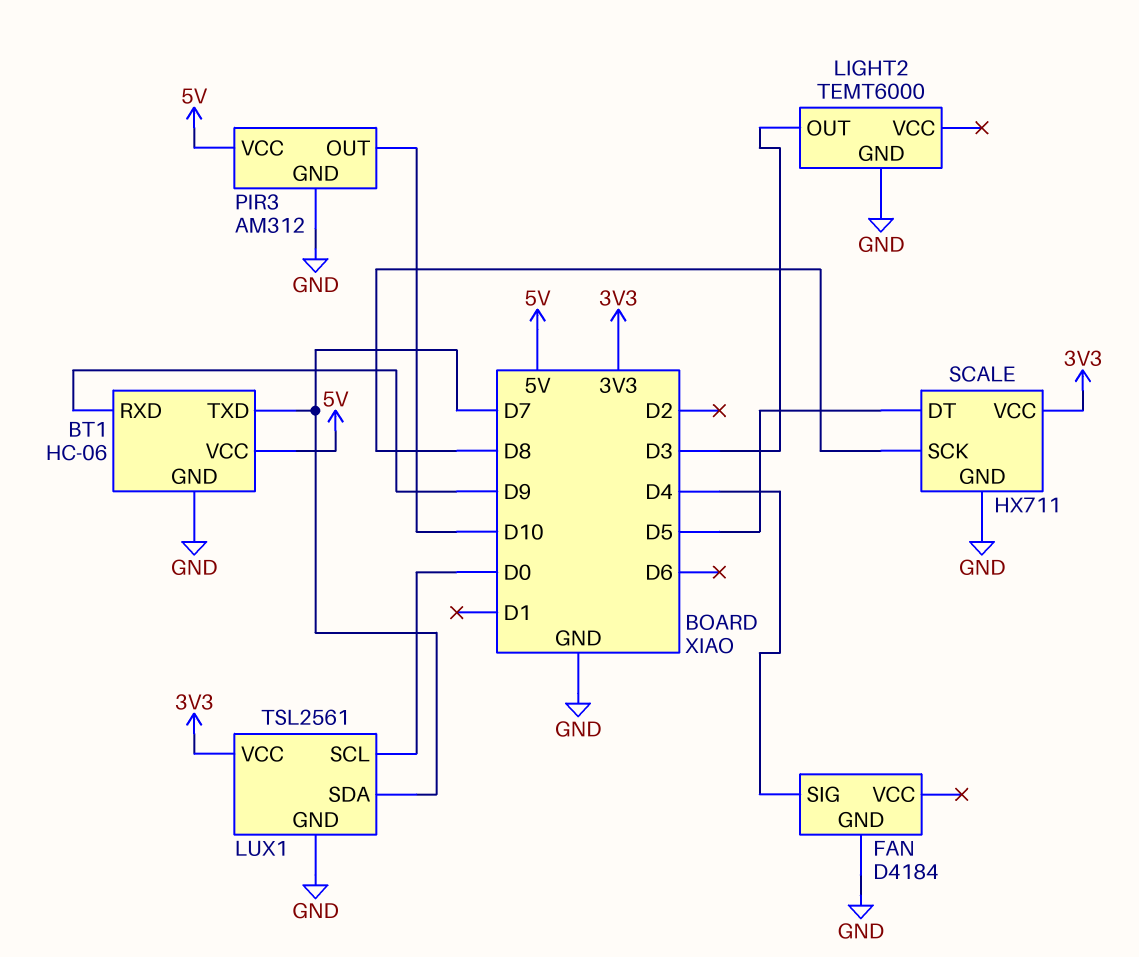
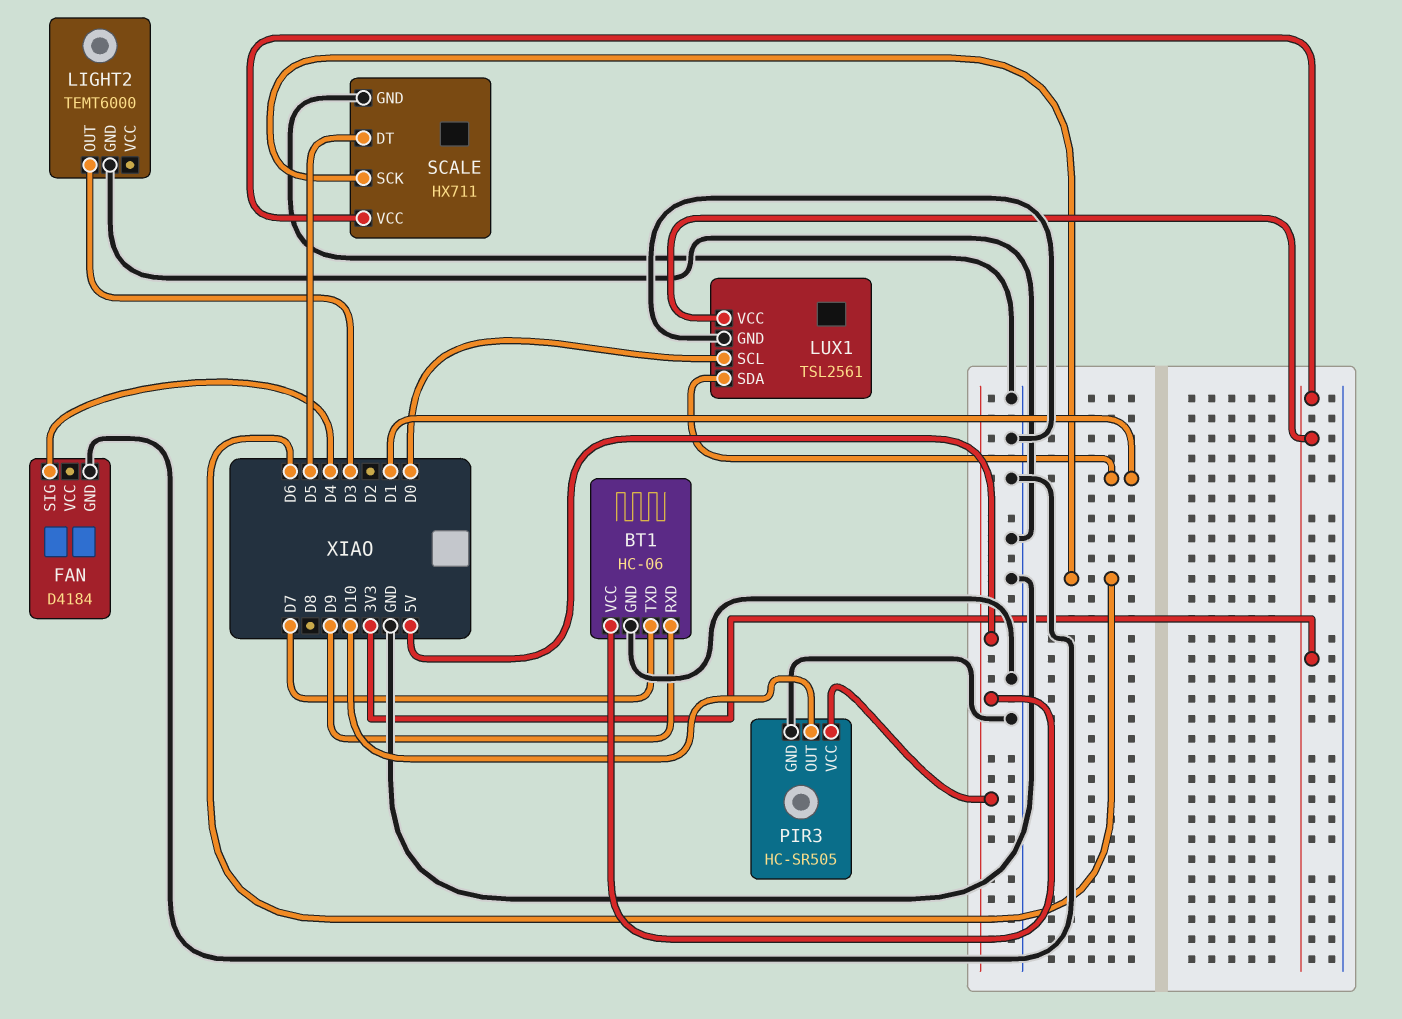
LUX1 pin SDA: D7 -> D1
PIR3: AM312 -> HC-SR505
SCALE pin SCK: D8 -> D6

